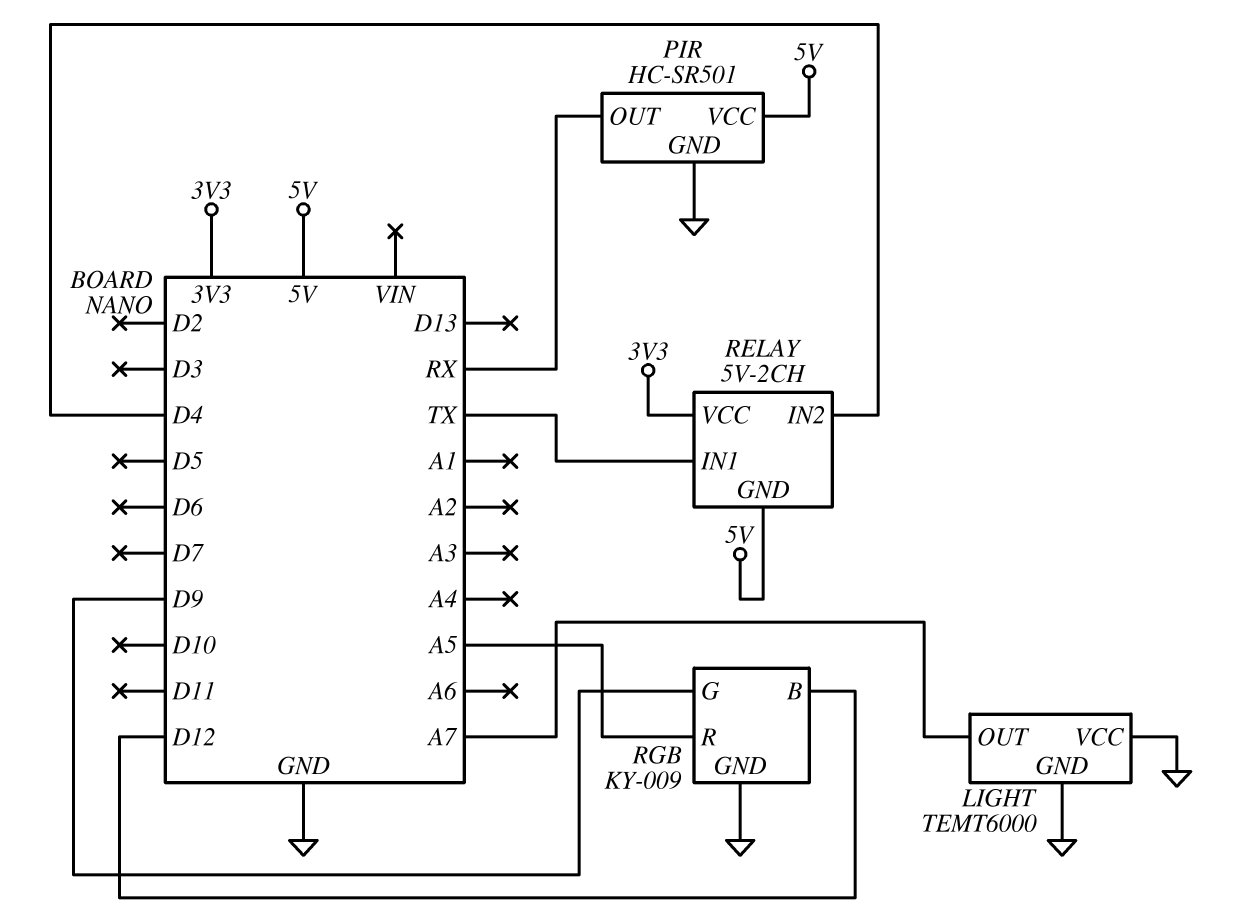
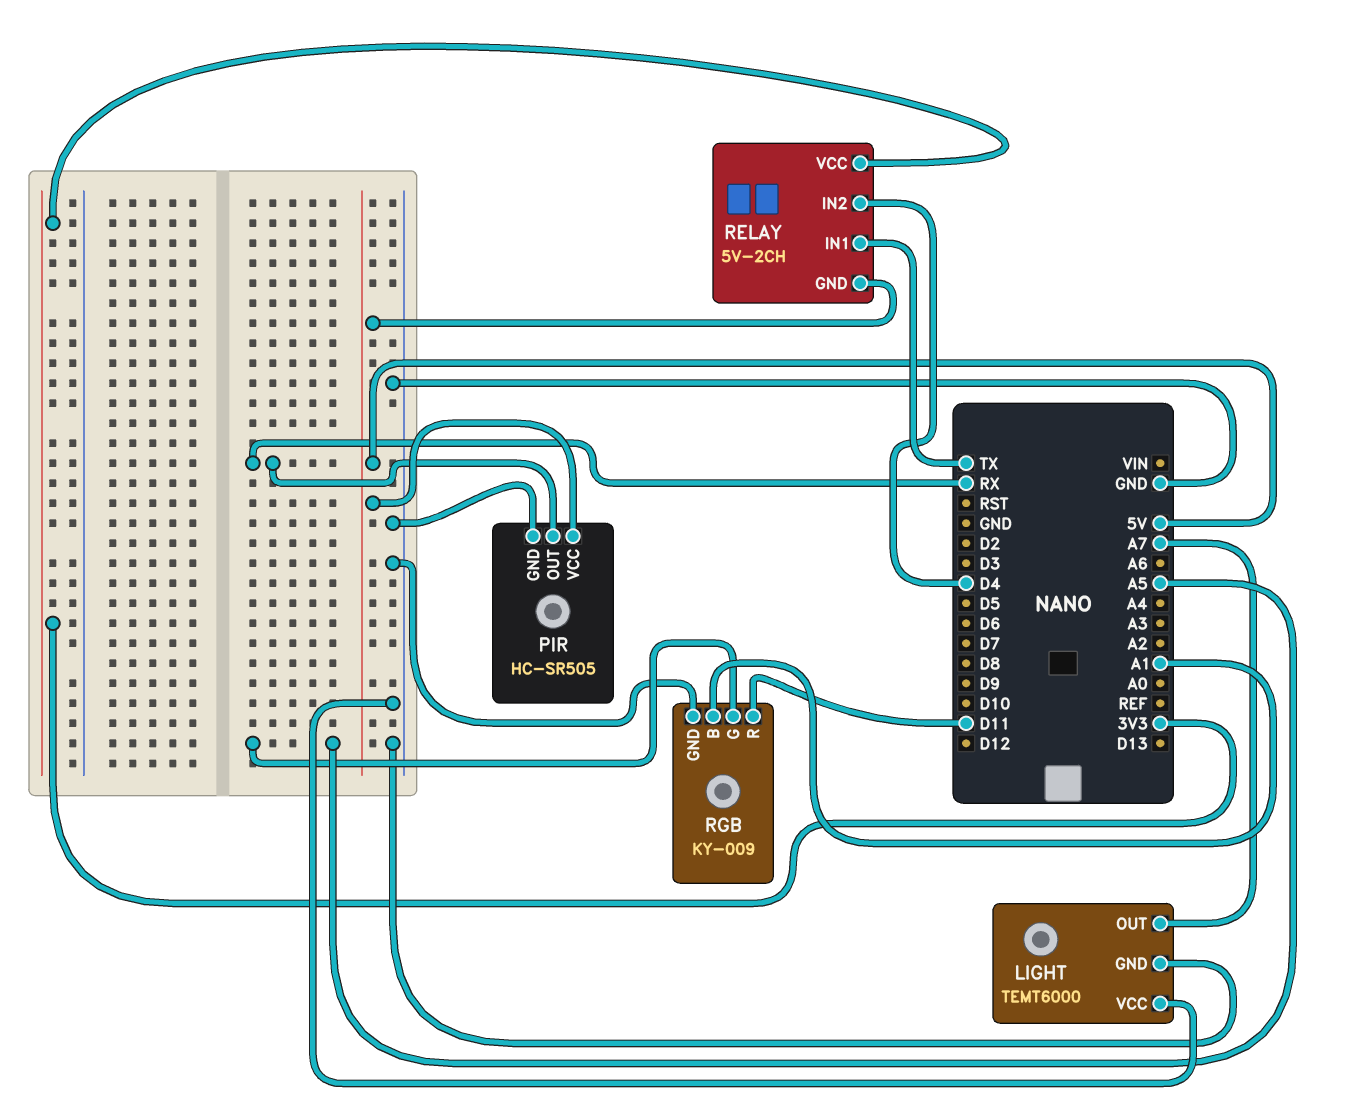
PIR: HC-SR501 -> HC-SR505
RGB pin B: D12 -> A1
RGB pin G: D9 -> A5
RGB pin R: A5 -> D11

